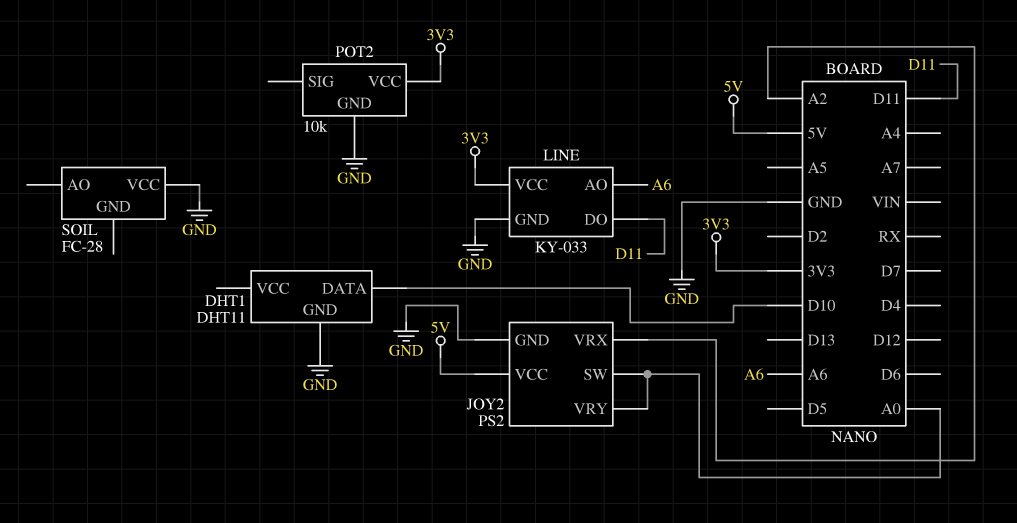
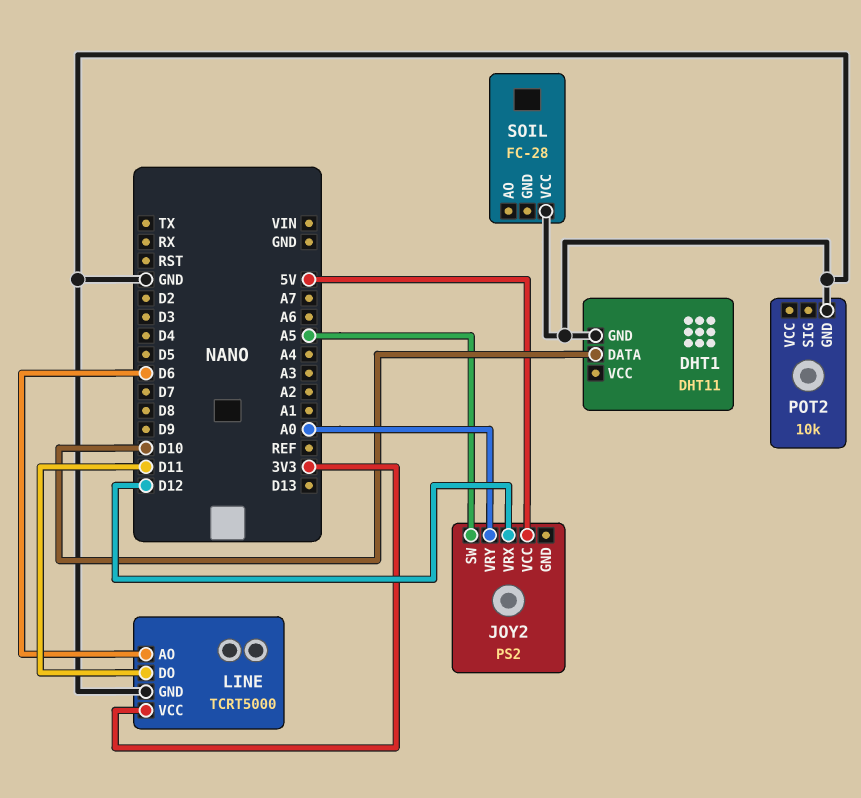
JOY2 pin GND: GND -> none
JOY2 pin SW: A0 -> A5
JOY2 pin VRX: A2 -> D12
LINE: KY-033 -> TCRT5000
LINE pin AO: A6 -> D6
POT2 pin VCC: 3V3 -> none

